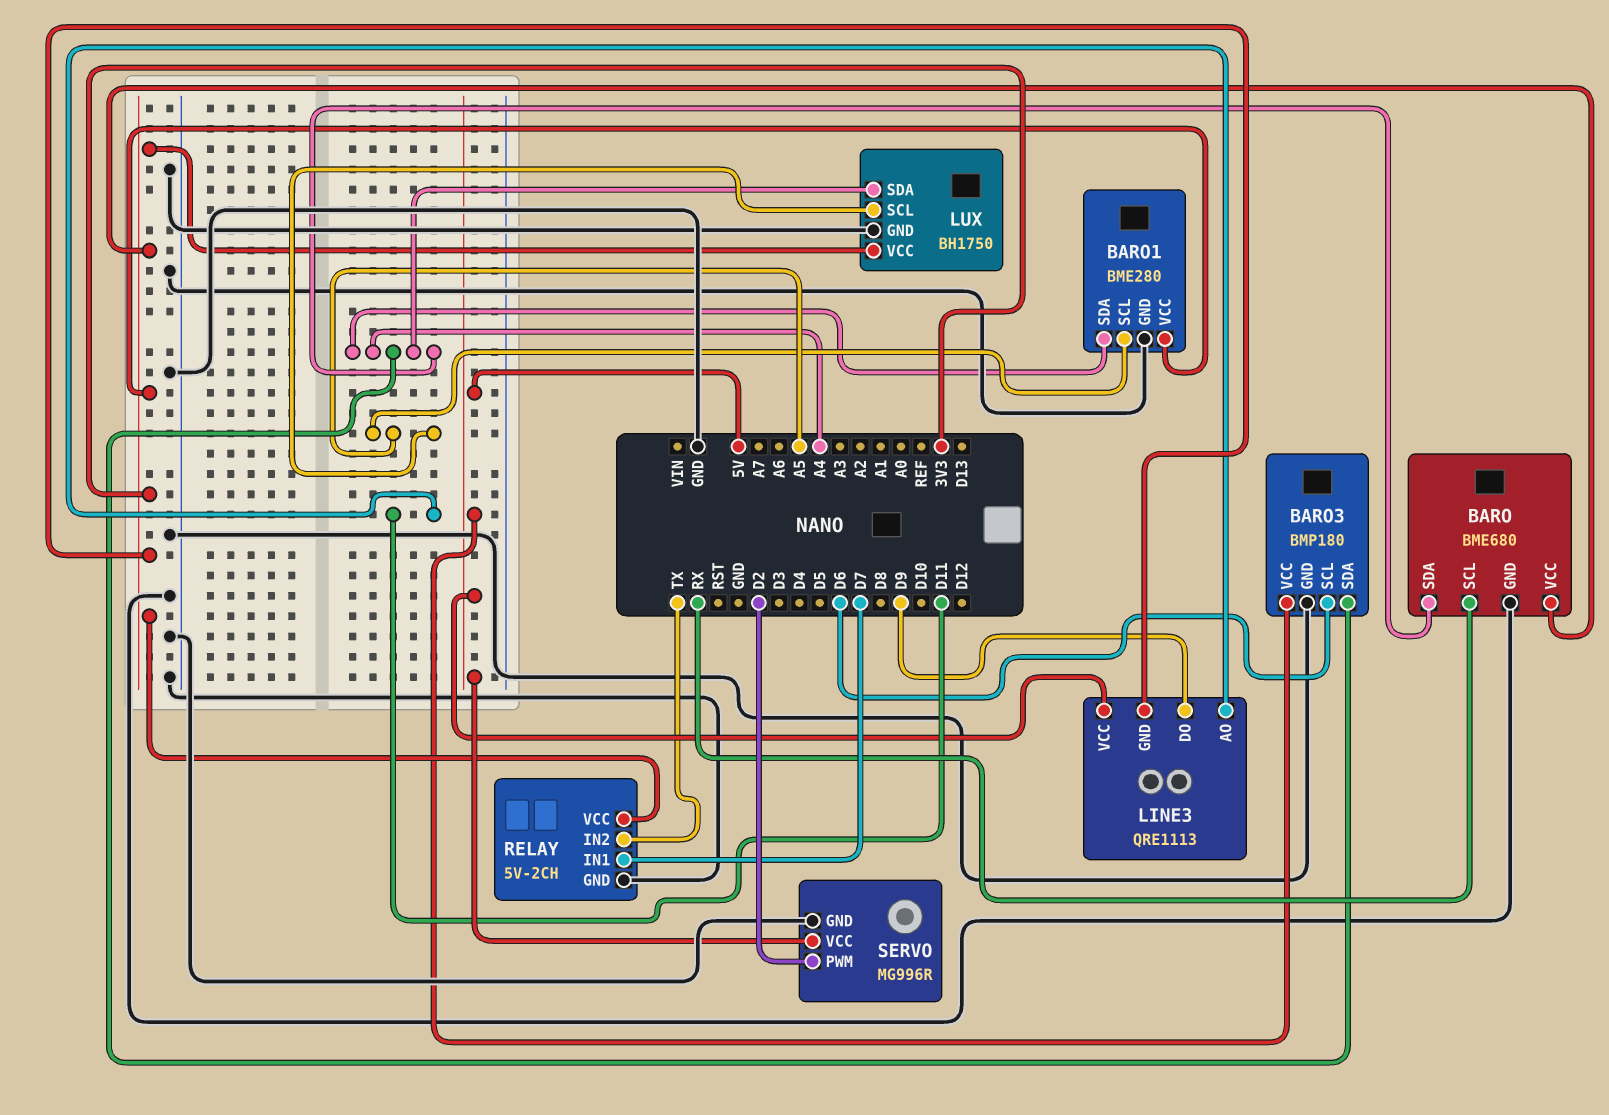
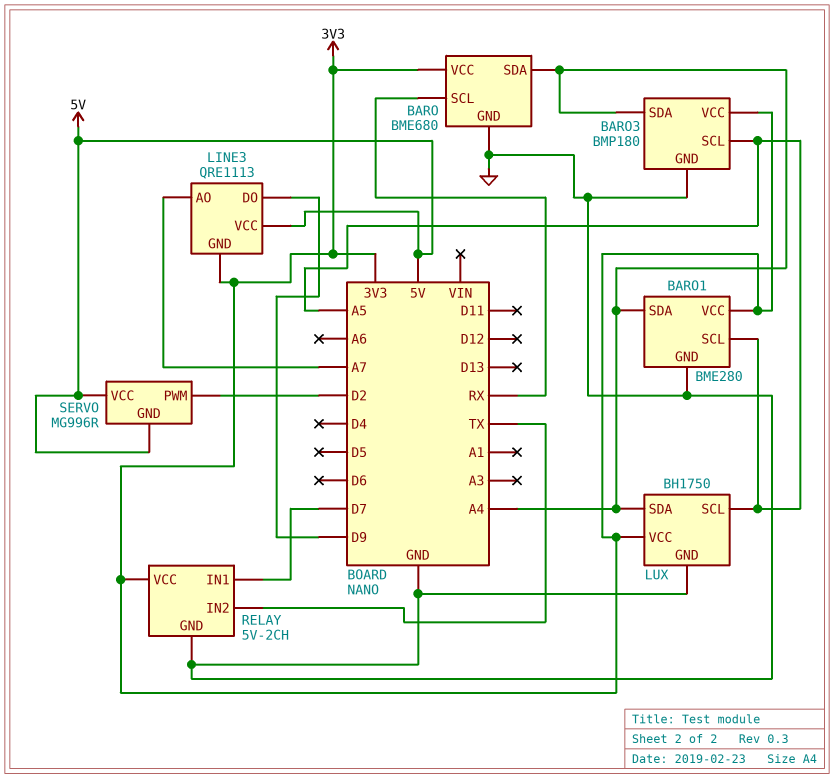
BARO3 pin SCL: D6 -> A5
BARO3 pin VCC: 5V -> 3V3
LINE3 pin AO: D11 -> A7
SERVO pin GND: GND -> 5V

